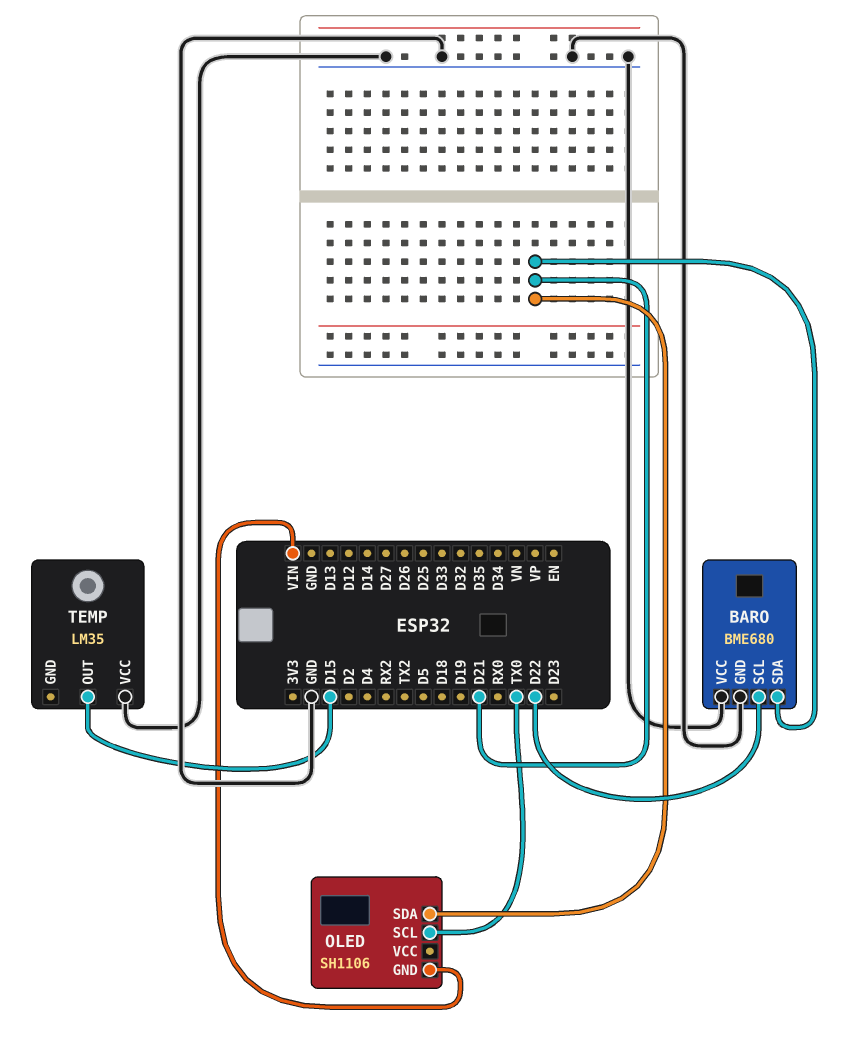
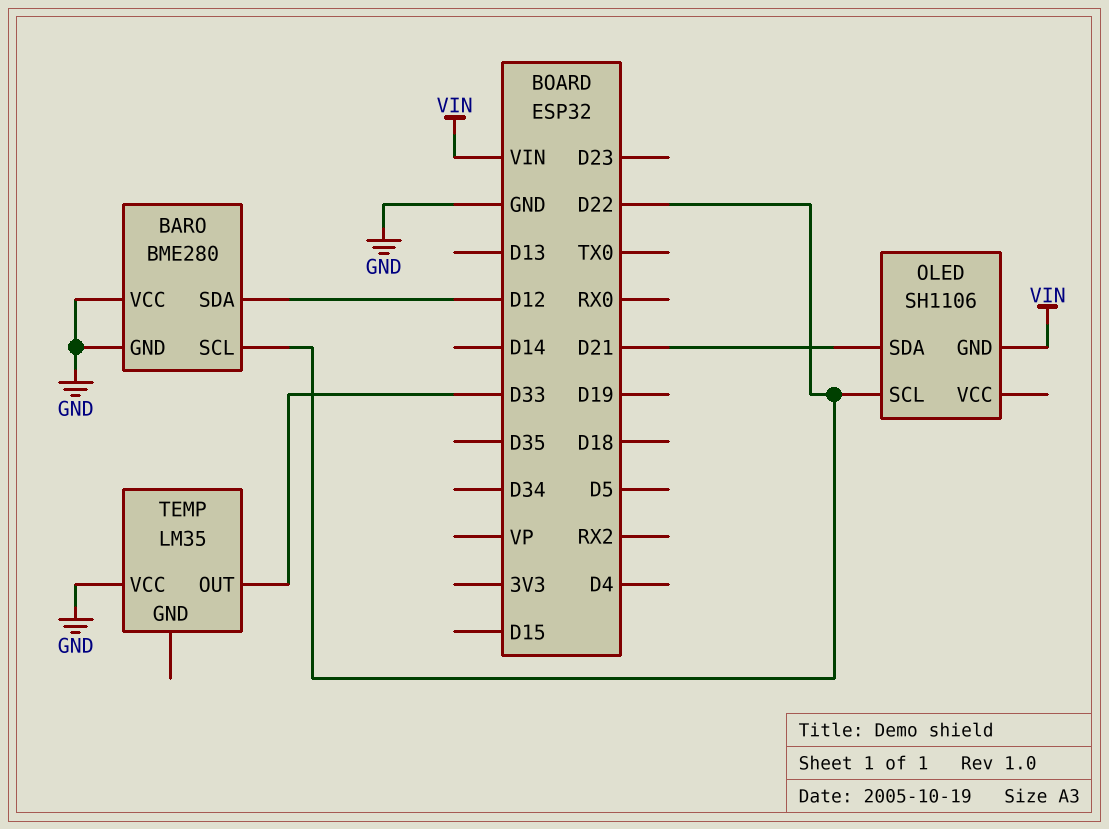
BARO: BME680 -> BME280
BARO pin SDA: D21 -> D12
OLED pin SCL: TX0 -> D22
TEMP pin OUT: D15 -> D33

